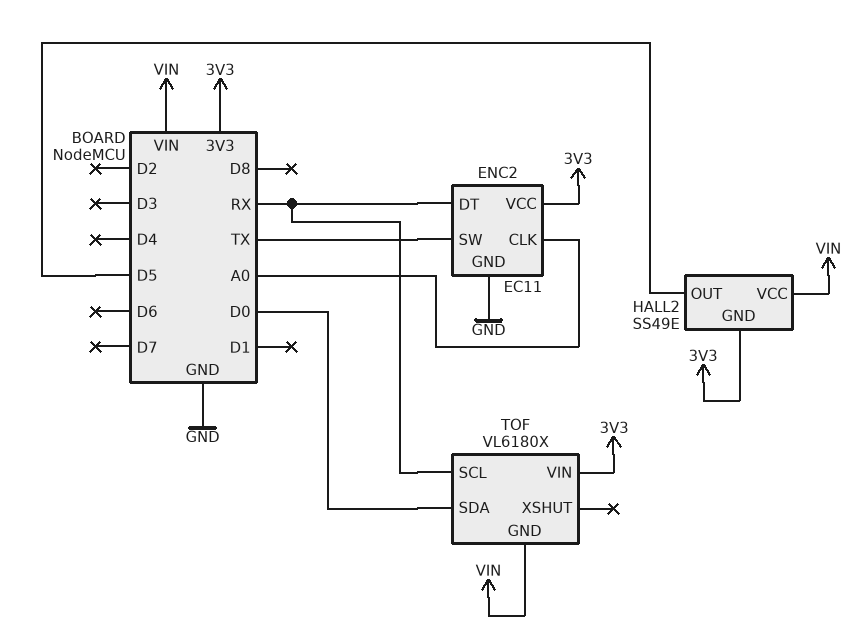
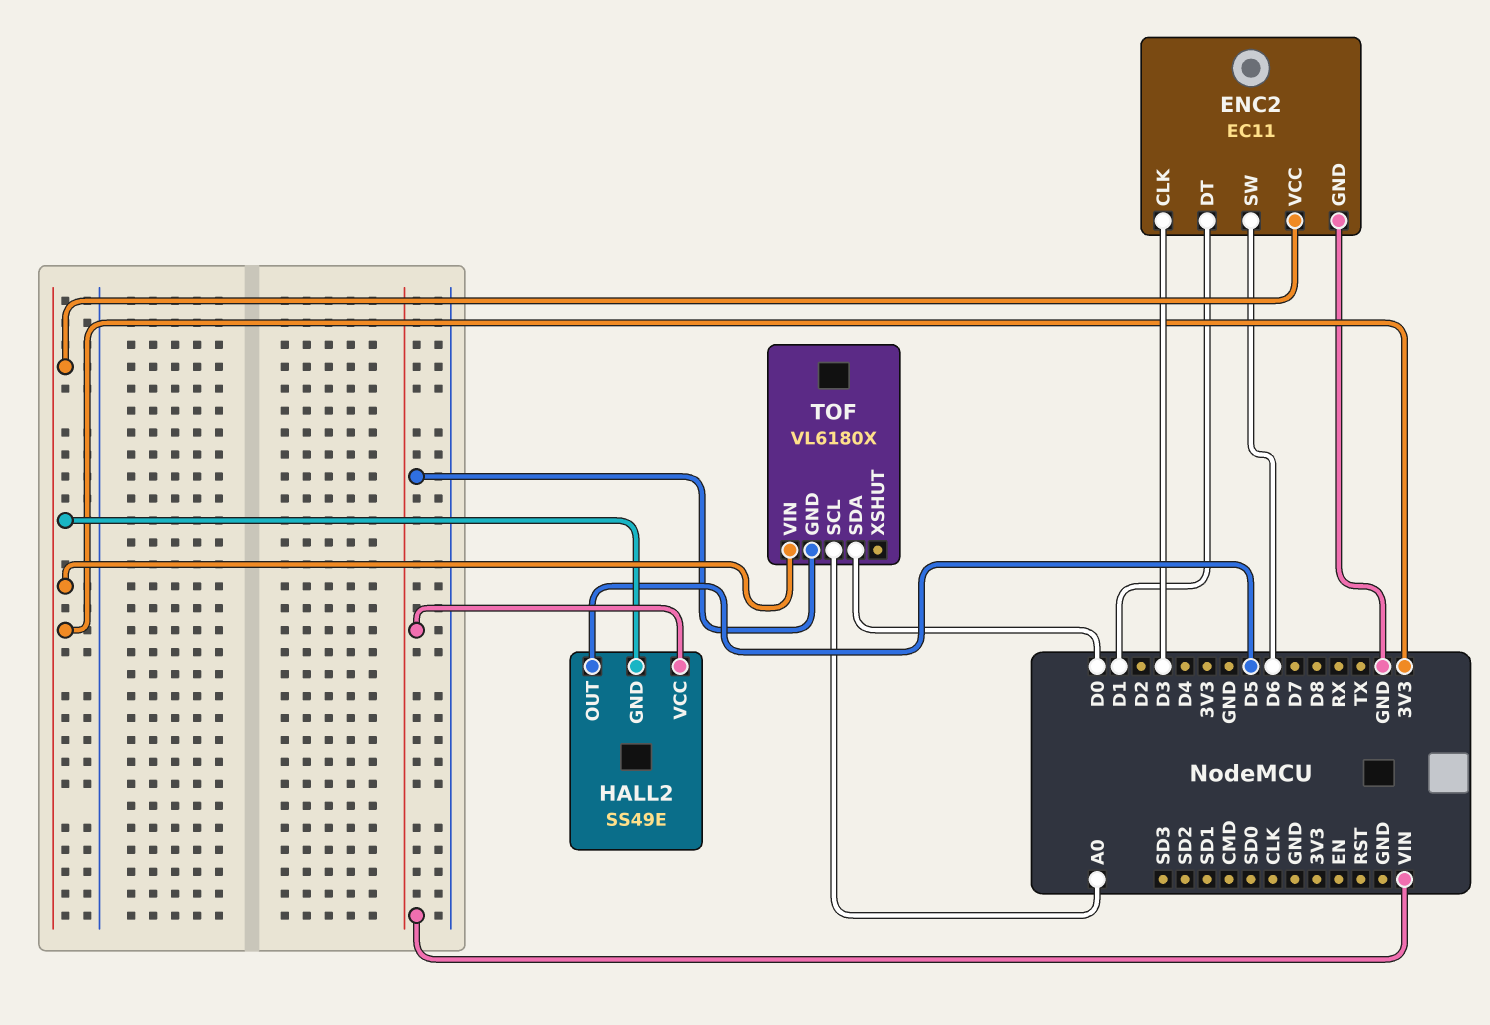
ENC2 pin CLK: A0 -> D3
ENC2 pin DT: RX -> D1
ENC2 pin SW: TX -> D6
TOF pin SCL: RX -> A0

